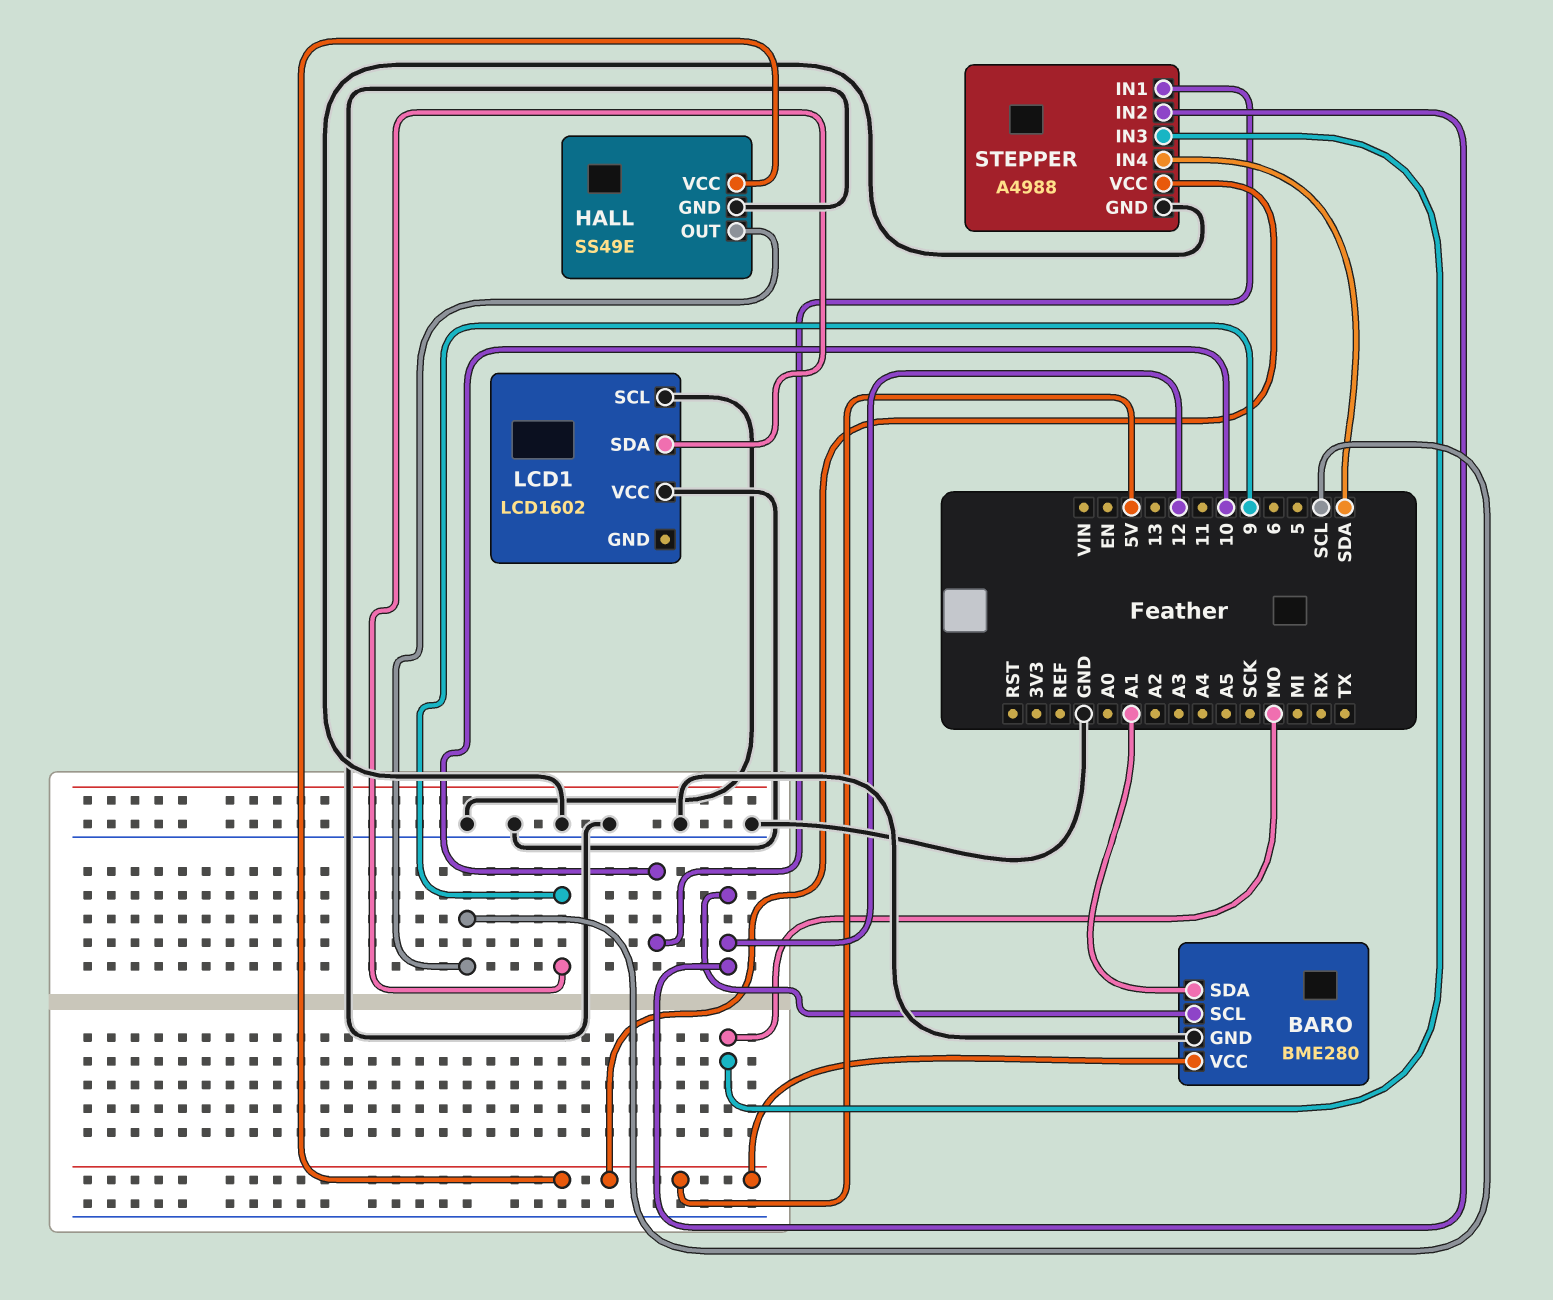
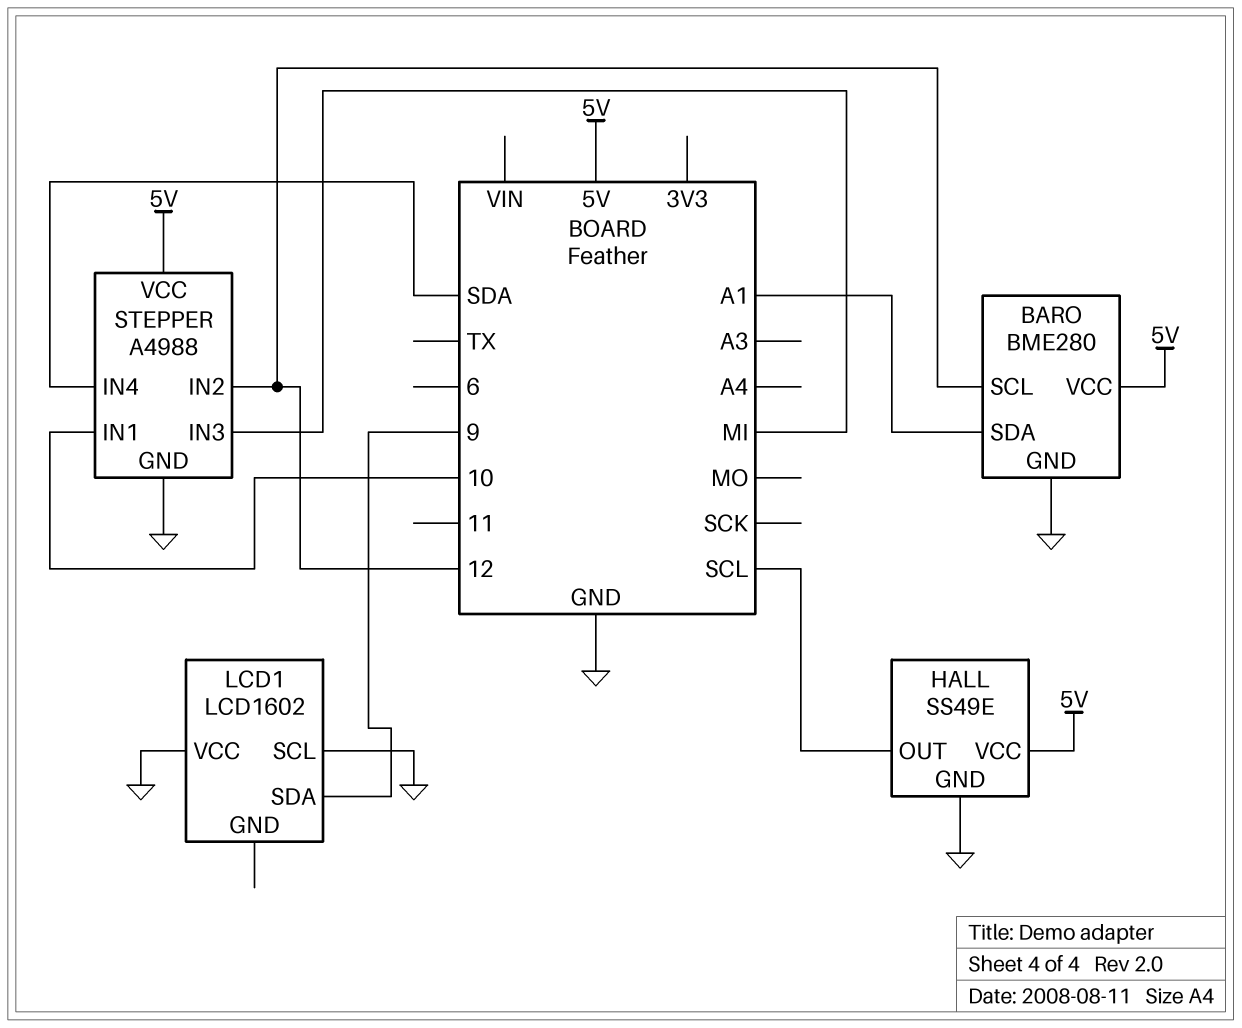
STEPPER pin IN3: MO -> MI

